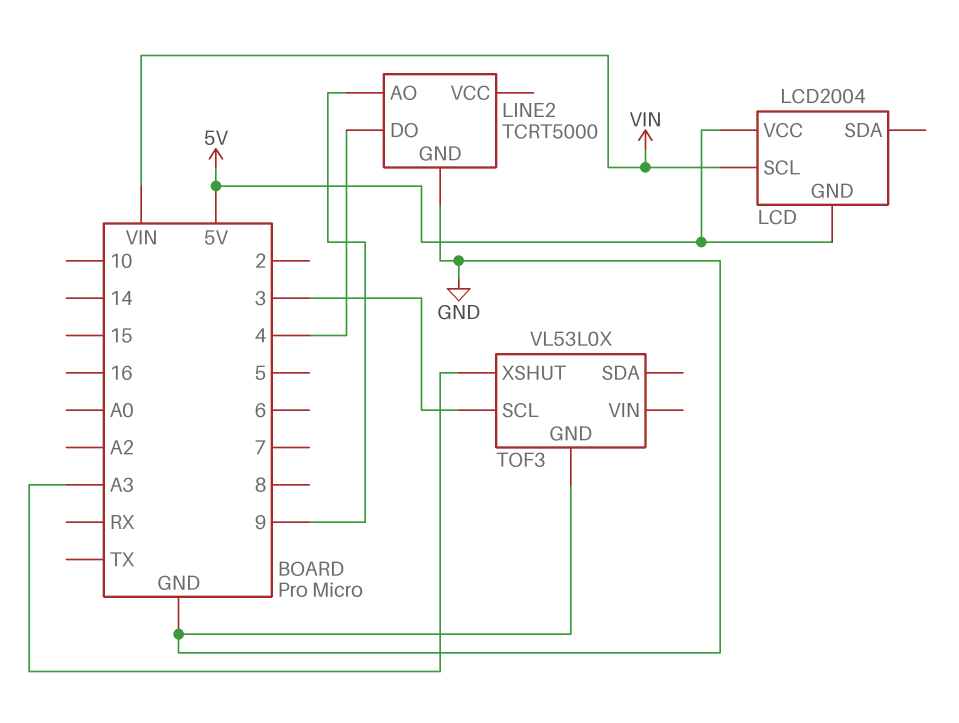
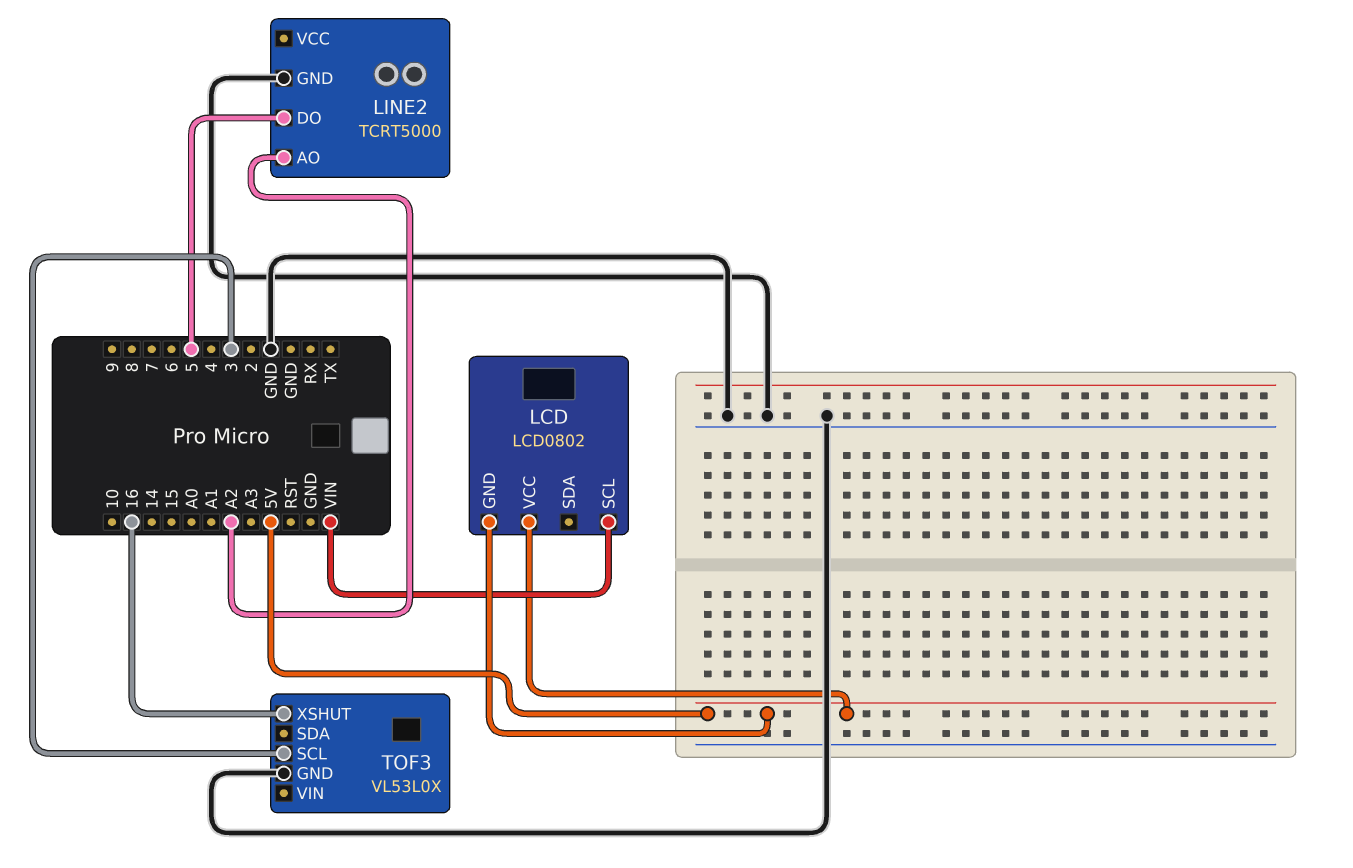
LCD: LCD2004 -> LCD0802
LINE2 pin AO: 9 -> A2
LINE2 pin DO: 4 -> 5
TOF3 pin XSHUT: A3 -> 16

